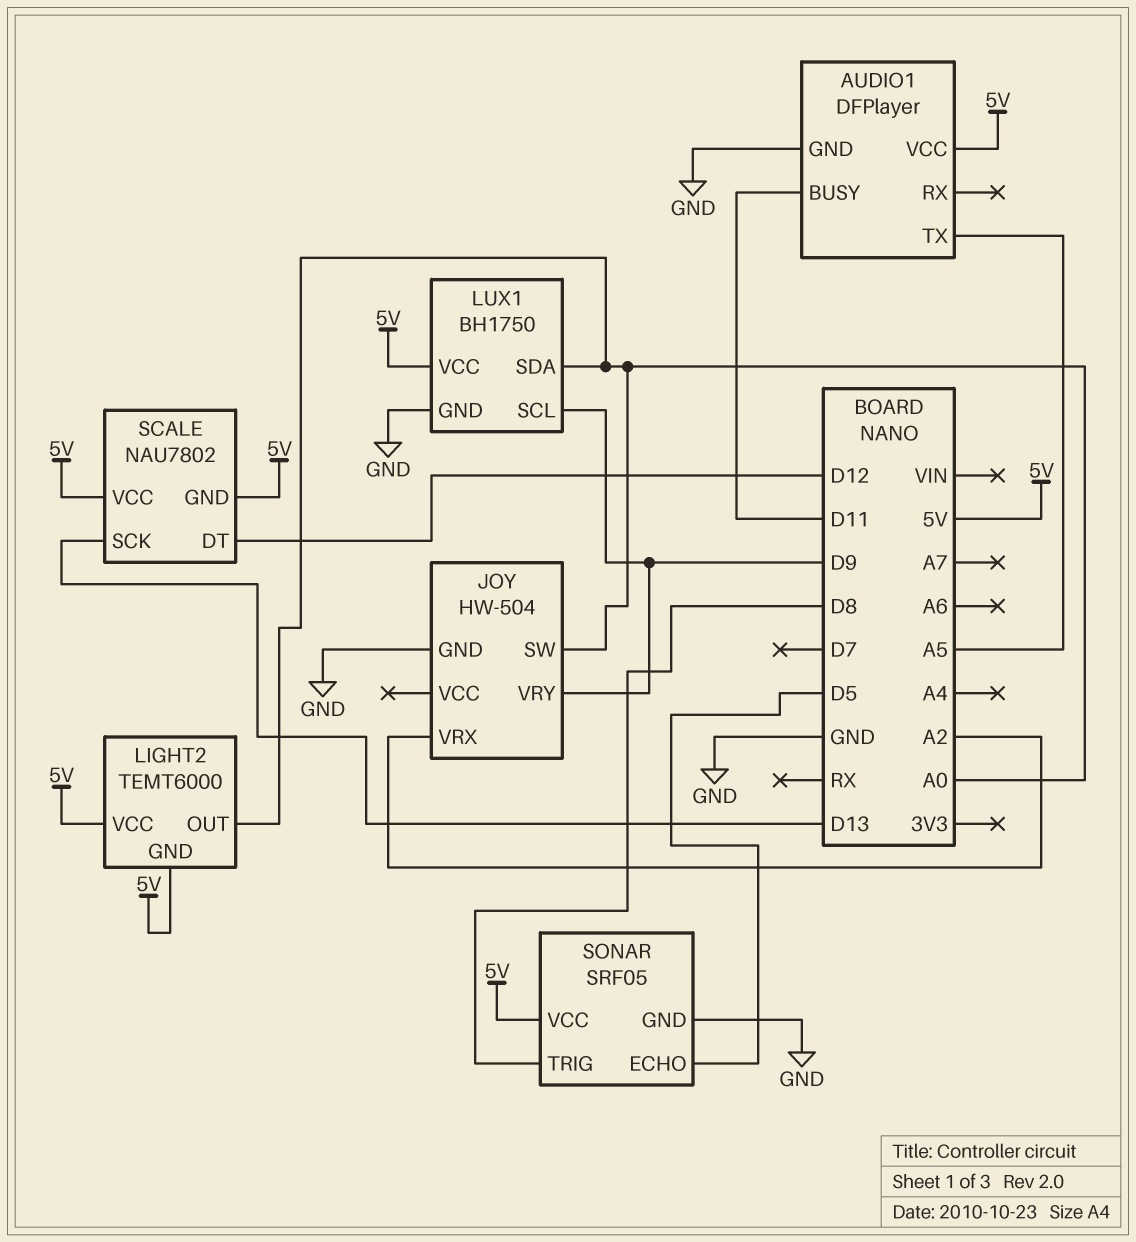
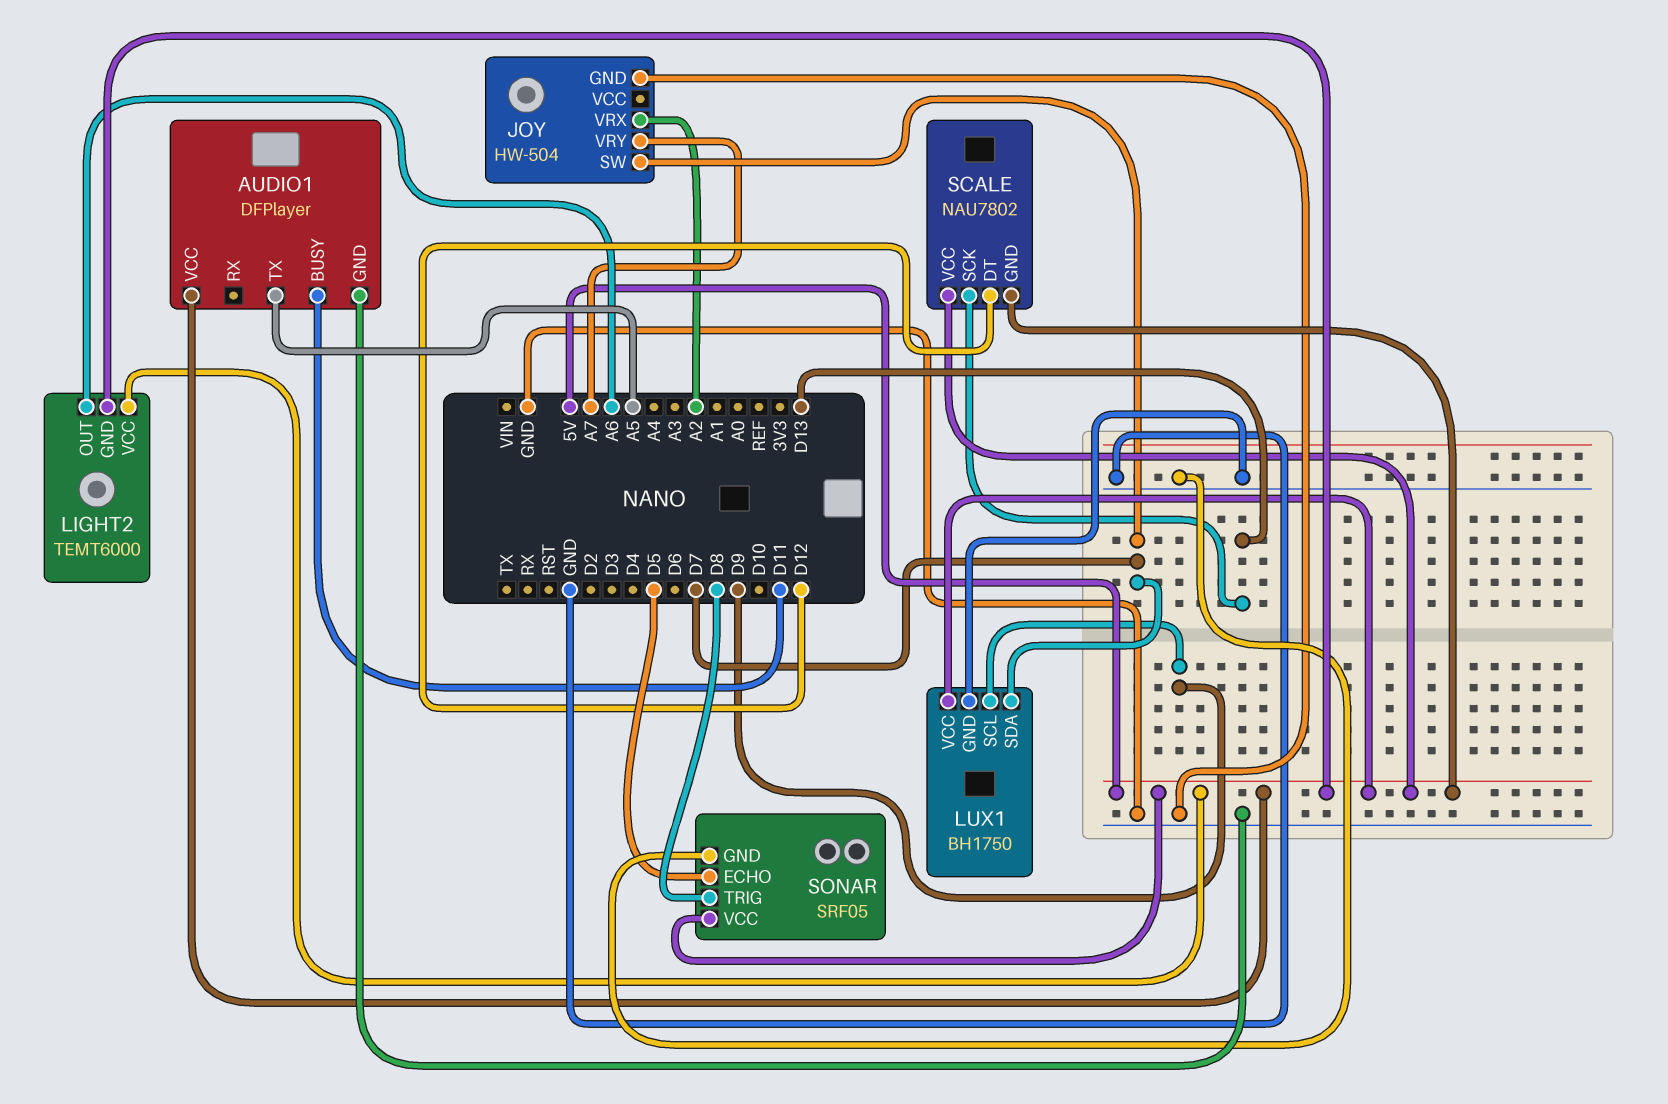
JOY pin SW: A0 -> D7
JOY pin VRY: D9 -> A7
LIGHT2 pin OUT: A0 -> A6
LUX1 pin SDA: A0 -> D7

